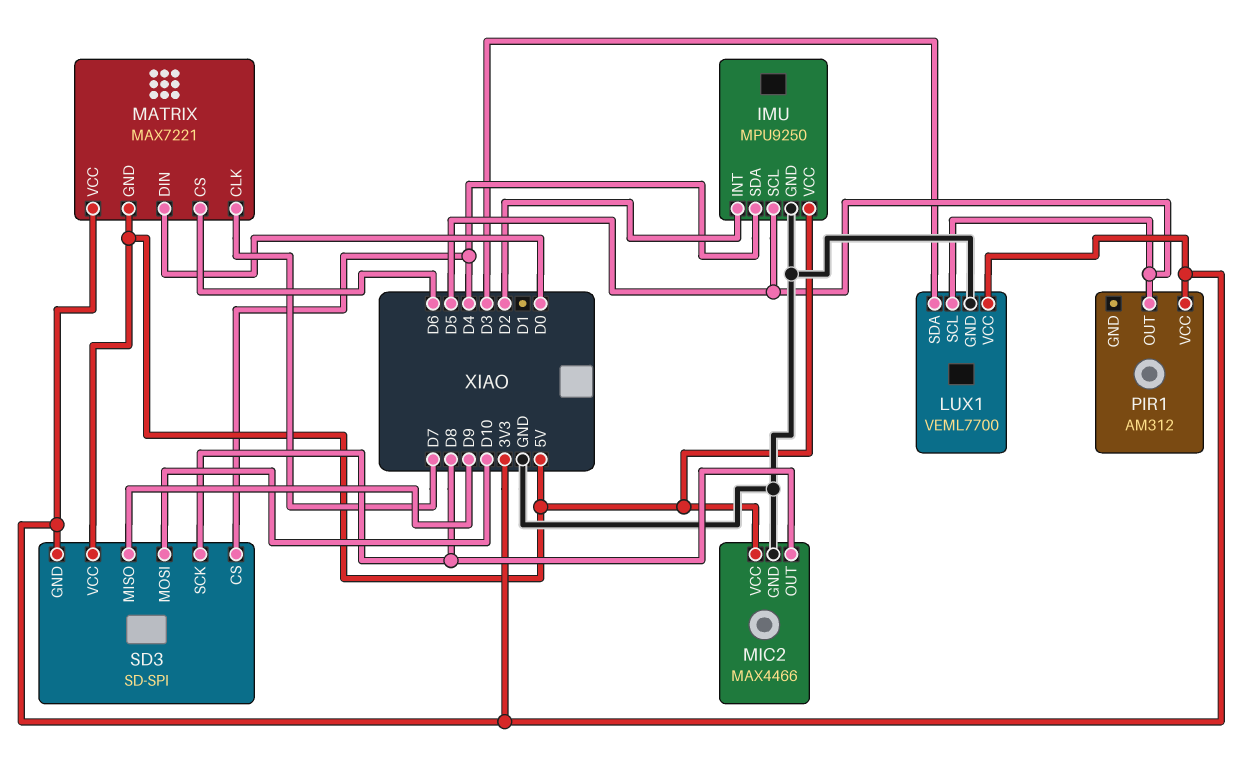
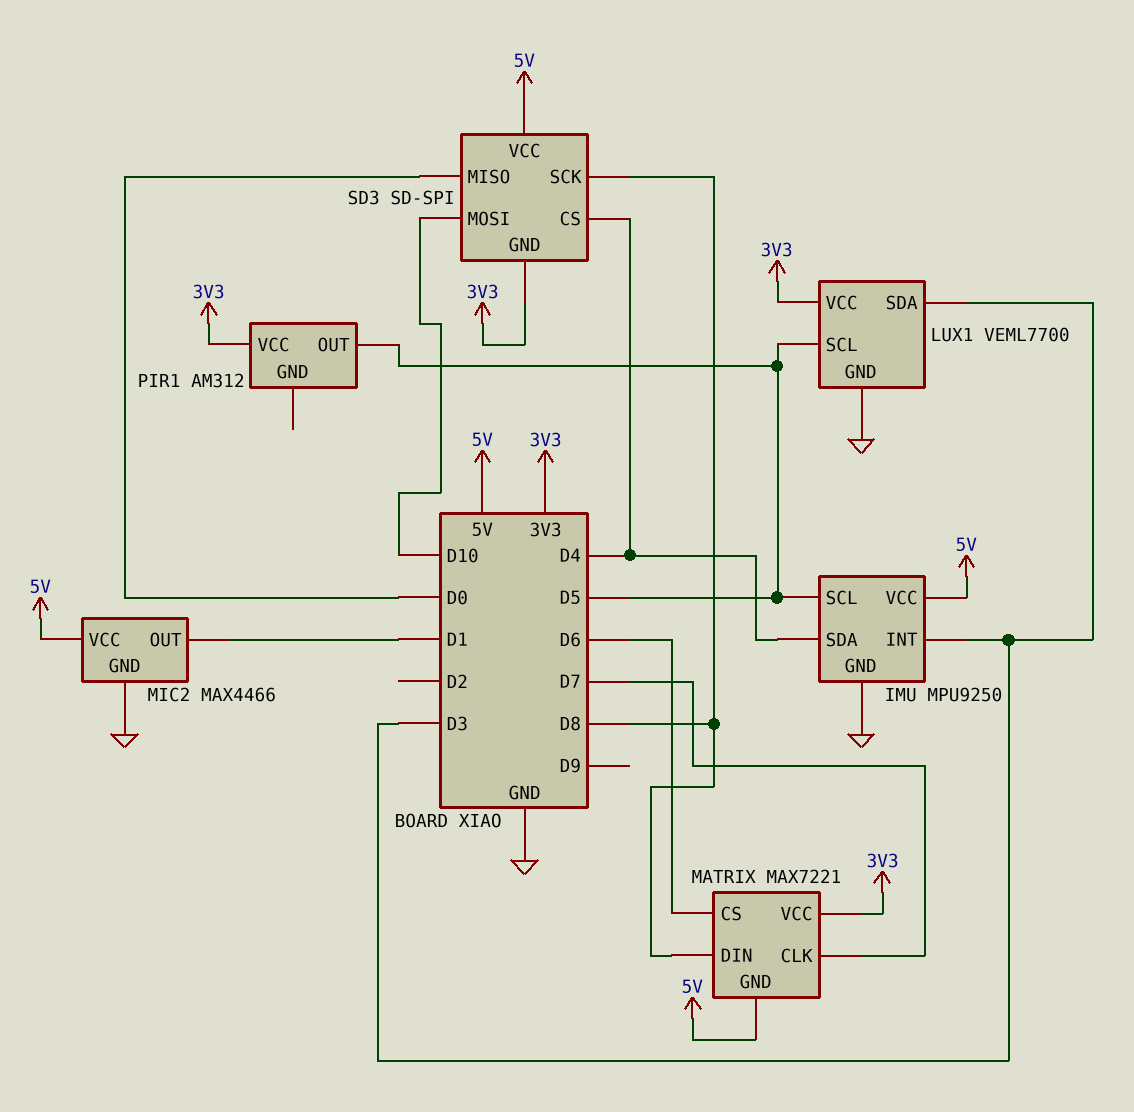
IMU pin INT: D2 -> D3
MATRIX pin DIN: D0 -> D8
MIC2 pin OUT: D8 -> D1
SD3 pin MISO: D9 -> D0

